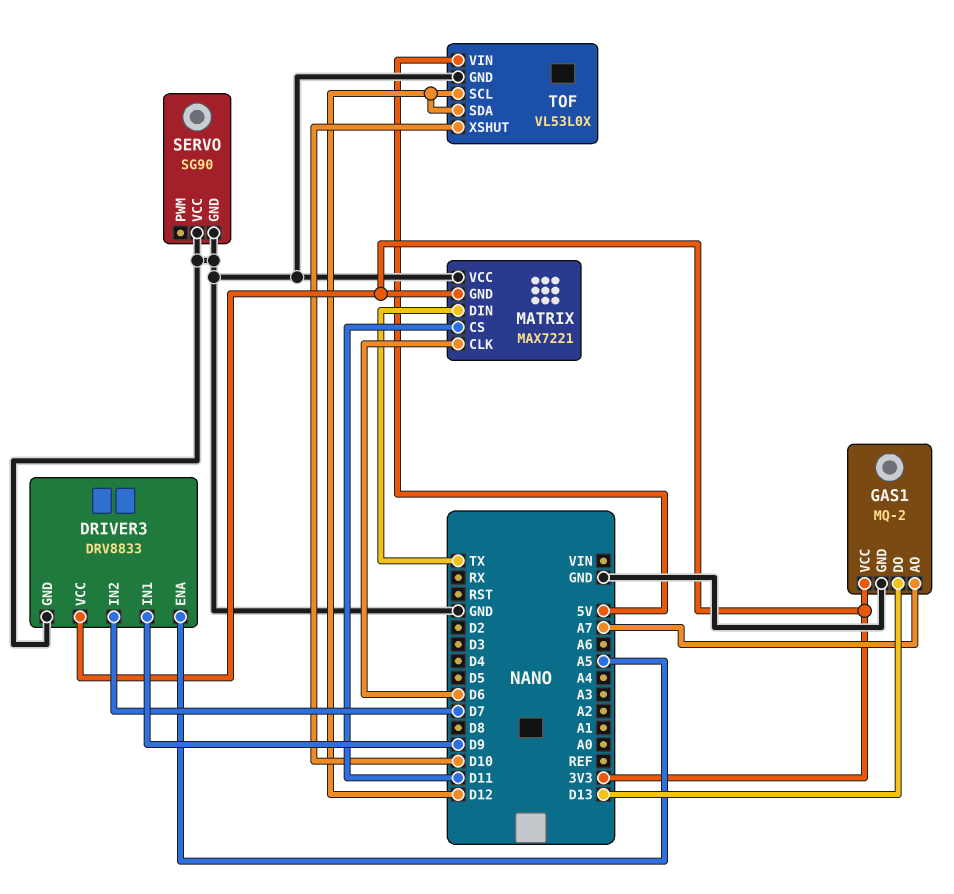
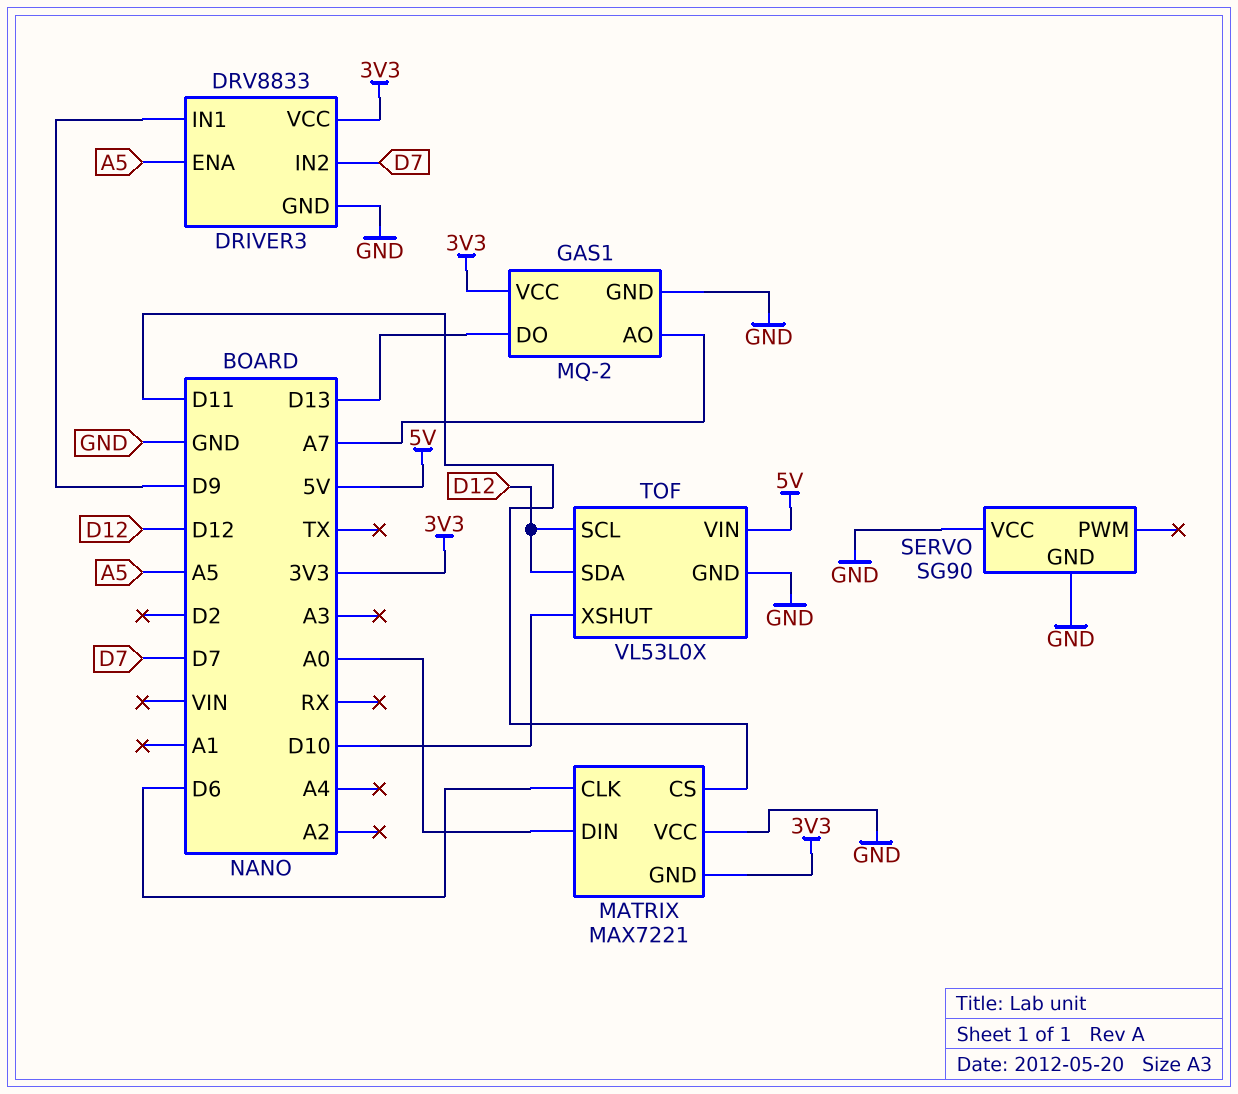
MATRIX pin DIN: TX -> A0

